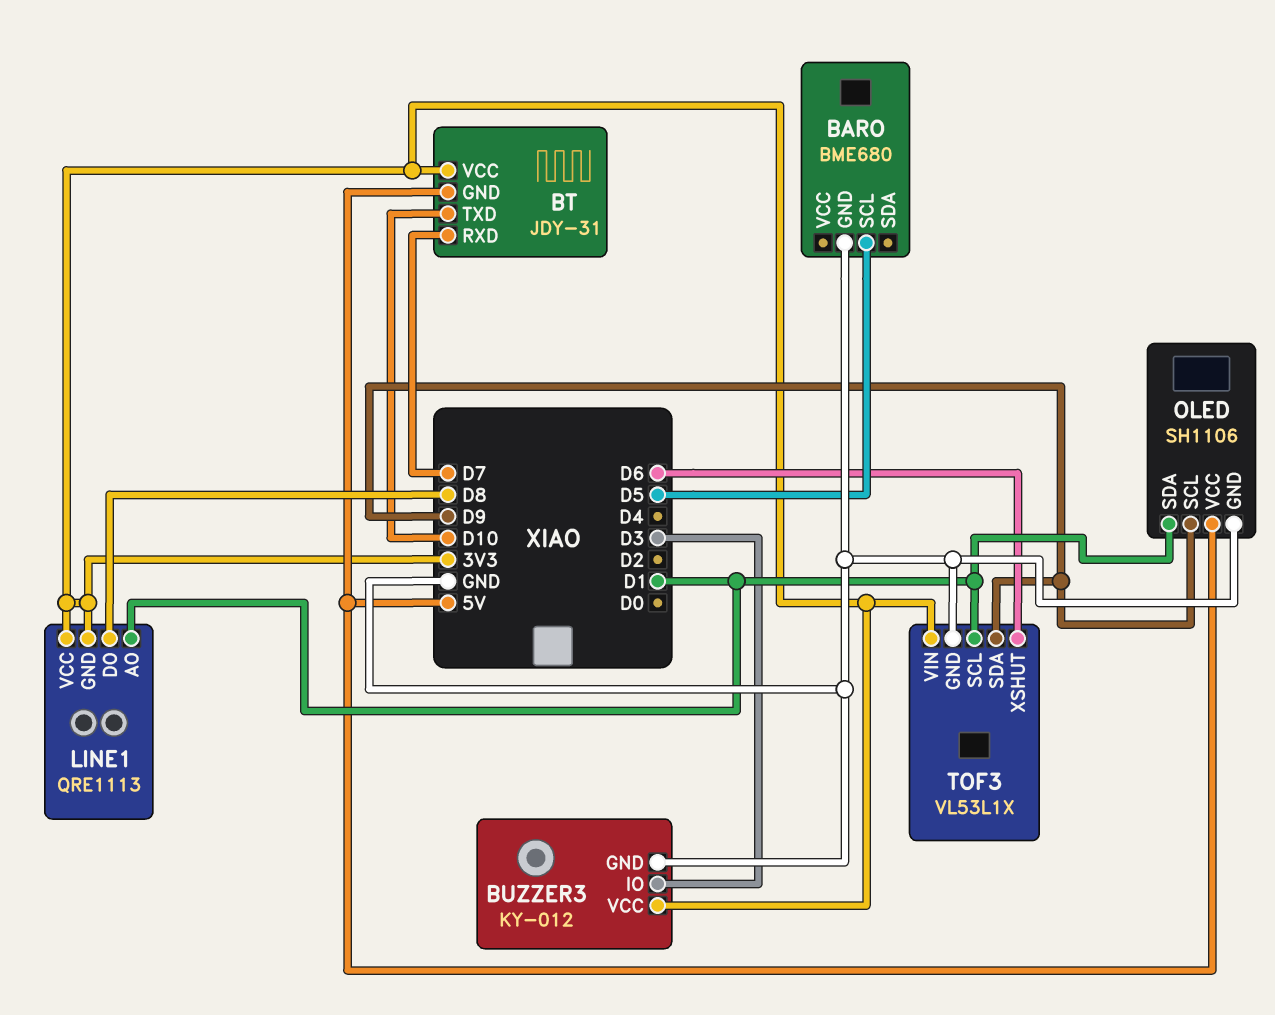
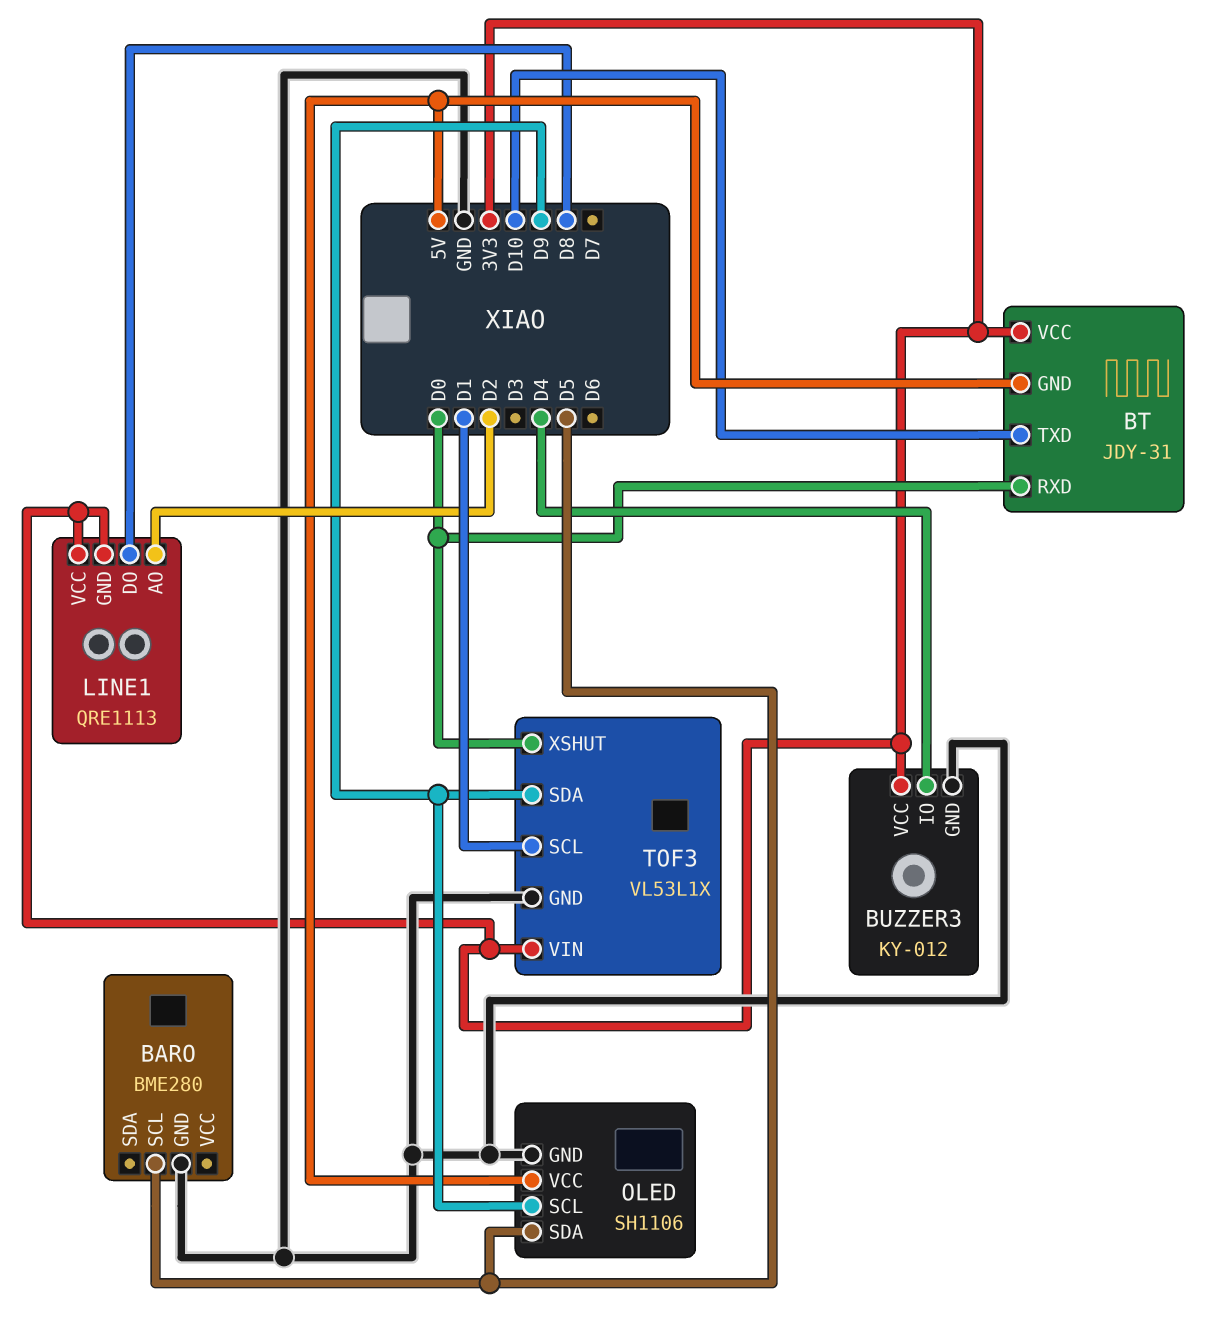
BARO: BME680 -> BME280
BT pin RXD: D7 -> D0
BUZZER3 pin IO: D3 -> D4
LINE1 pin AO: D1 -> D2
OLED pin SDA: D1 -> D5
TOF3 pin XSHUT: D6 -> D0

